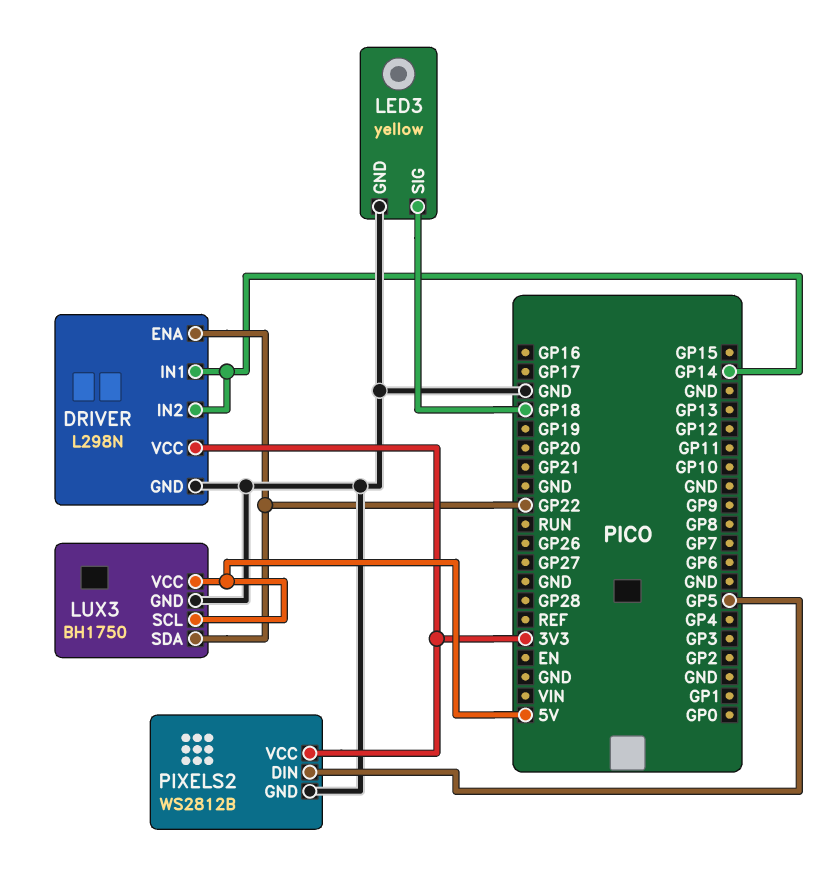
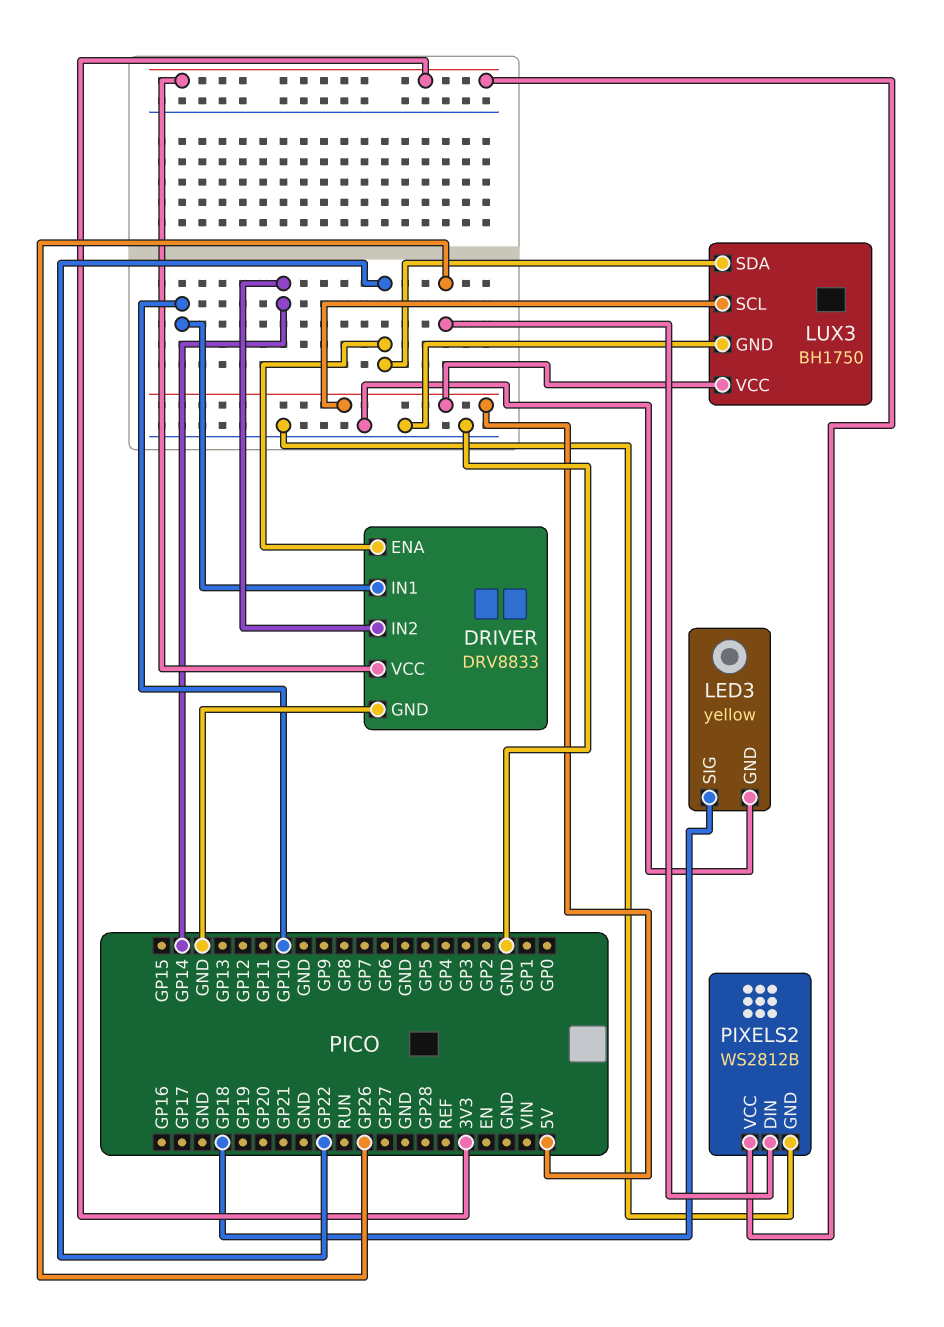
DRIVER: L298N -> DRV8833
DRIVER pin IN1: GP14 -> GP10
PIXELS2 pin DIN: GP5 -> GP26

